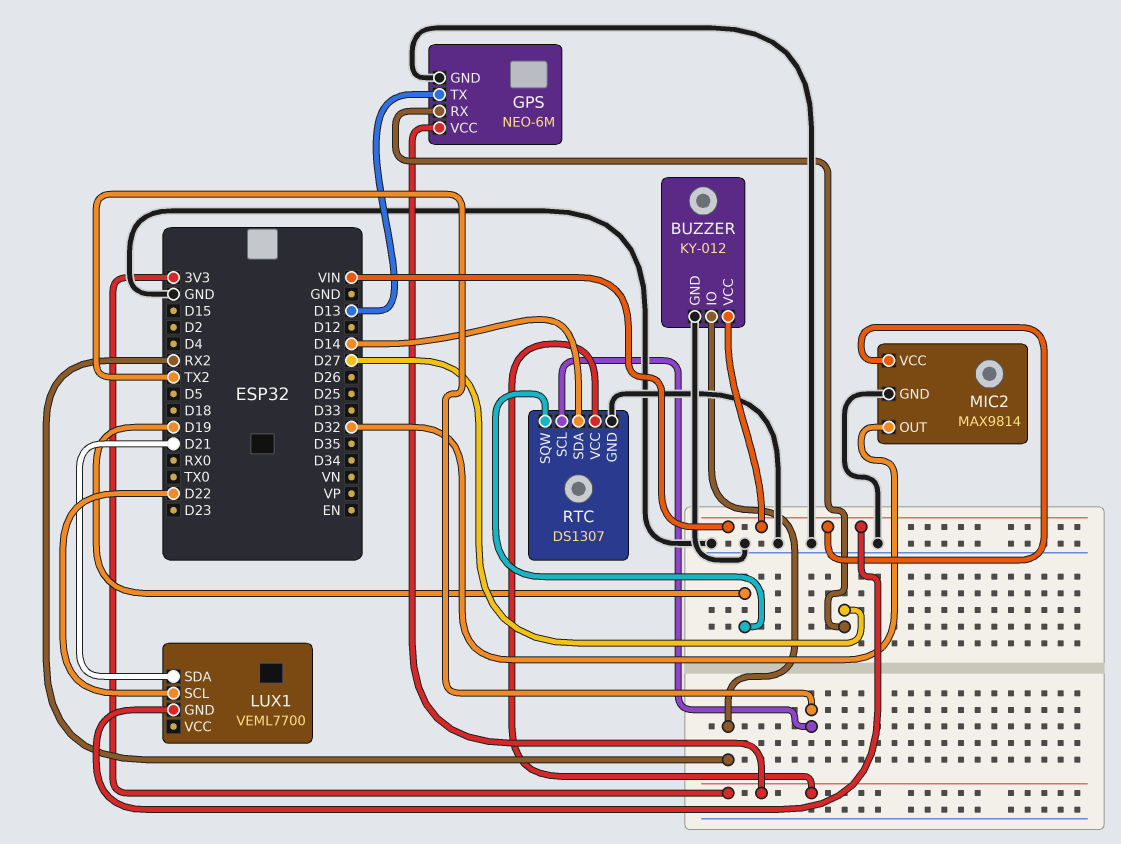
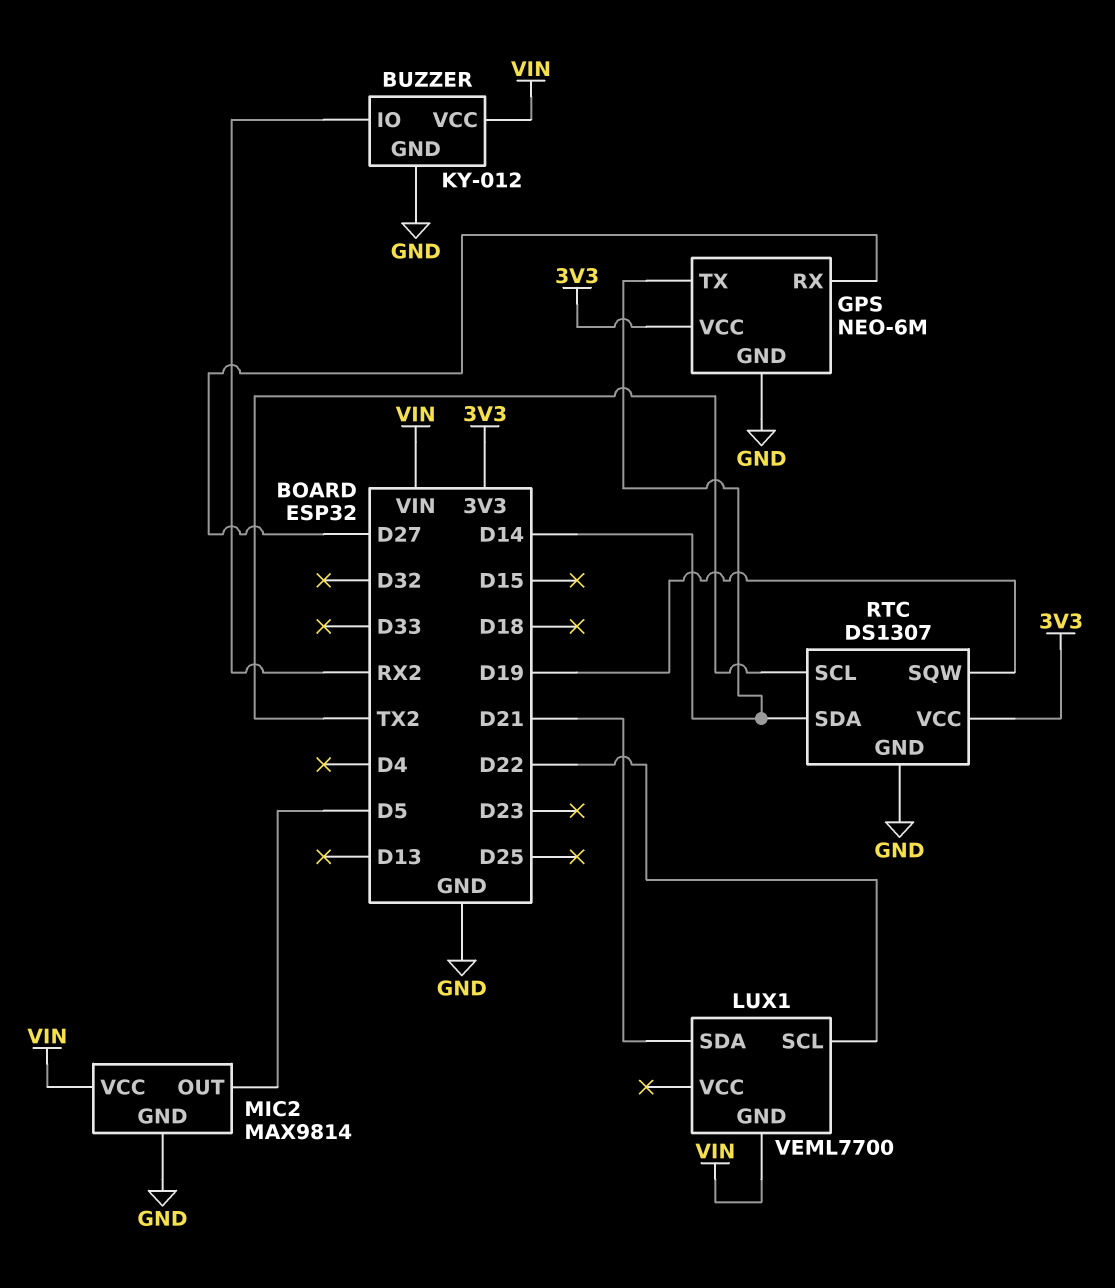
GPS pin TX: D13 -> D14
MIC2 pin OUT: D32 -> D5

